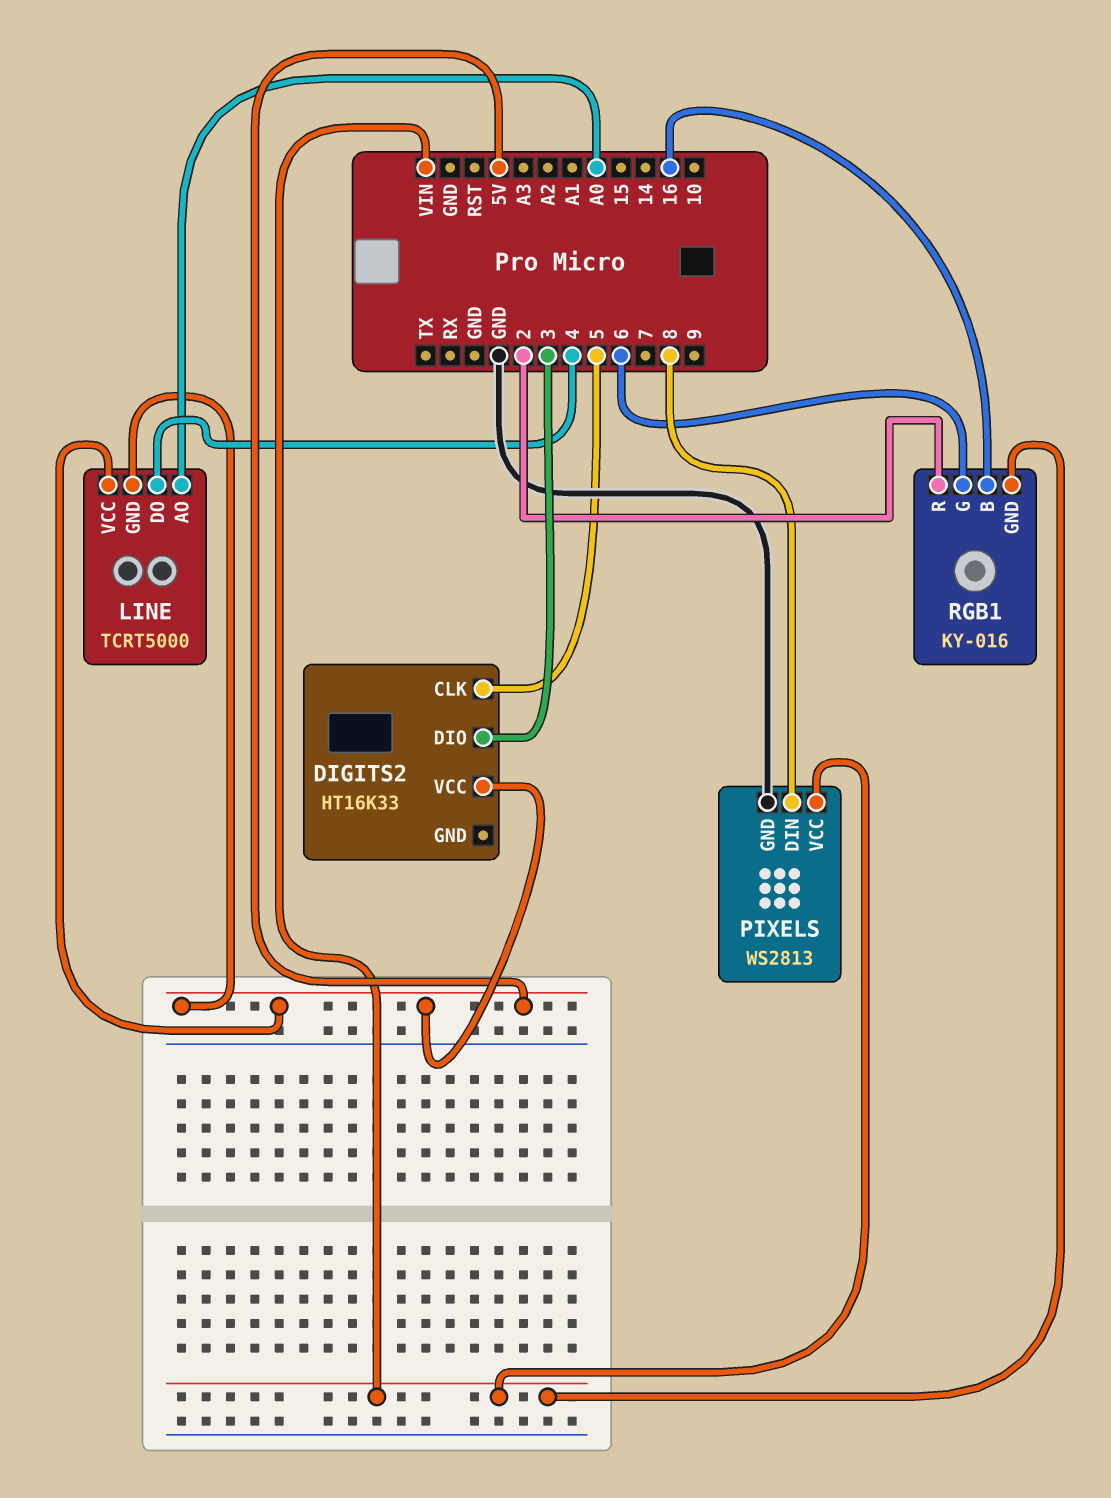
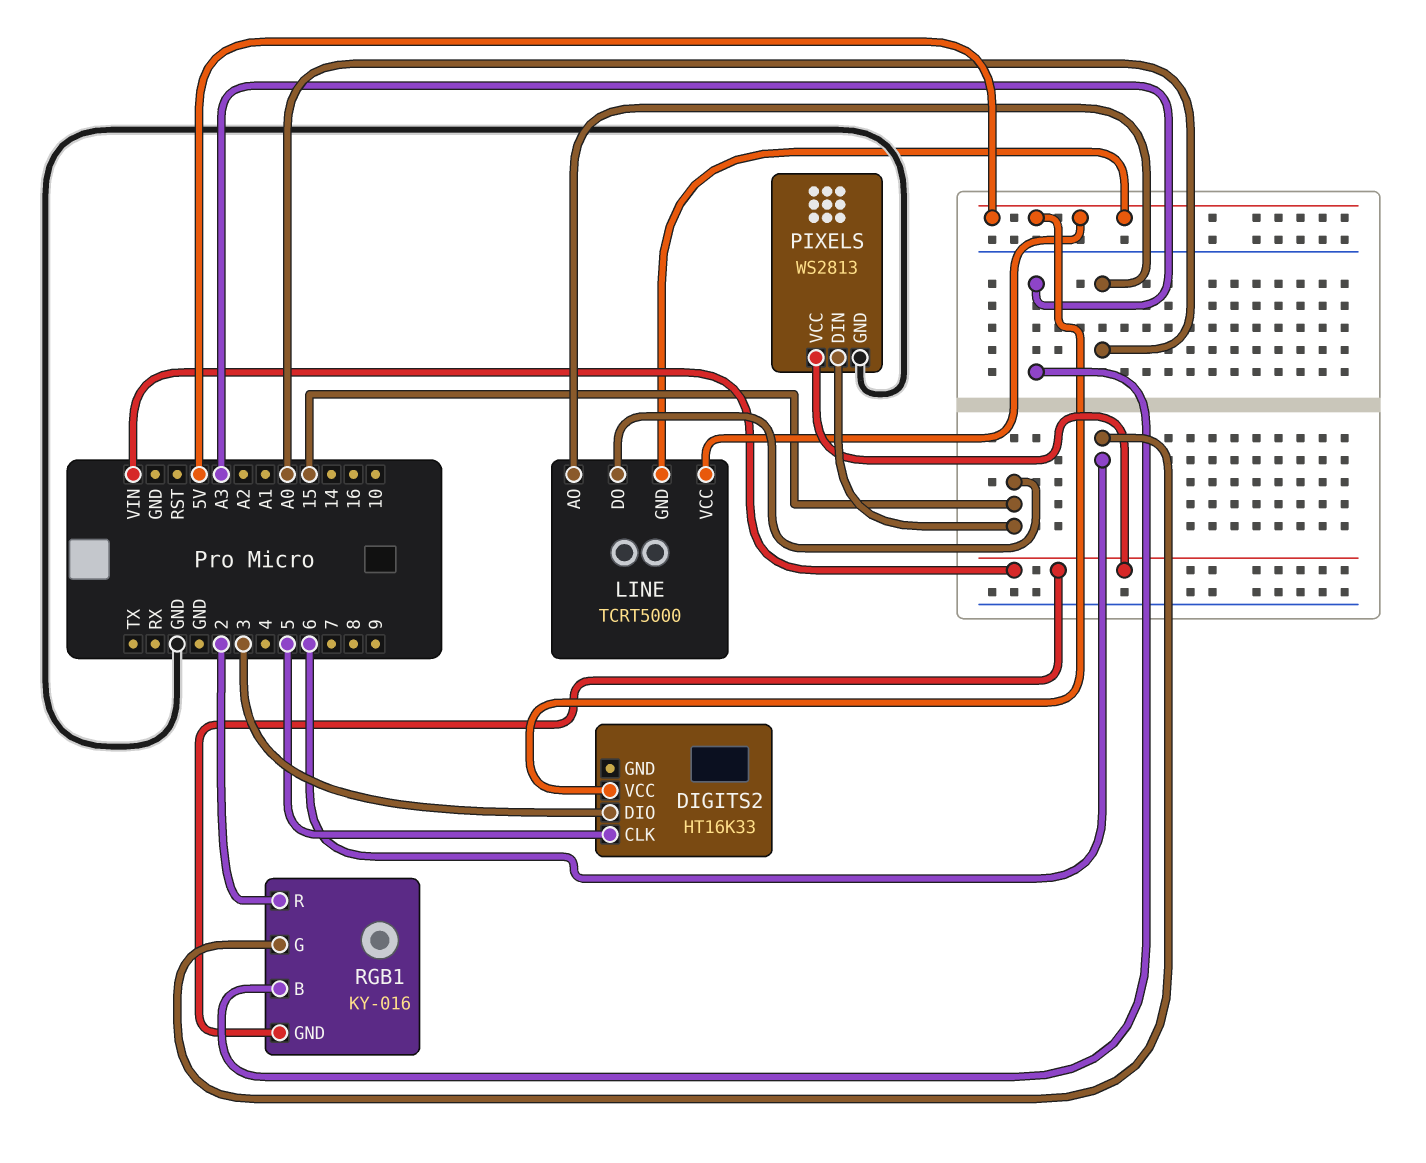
LINE pin DO: 4 -> 15
PIXELS pin DIN: 8 -> 15
RGB1 pin B: 16 -> A3

